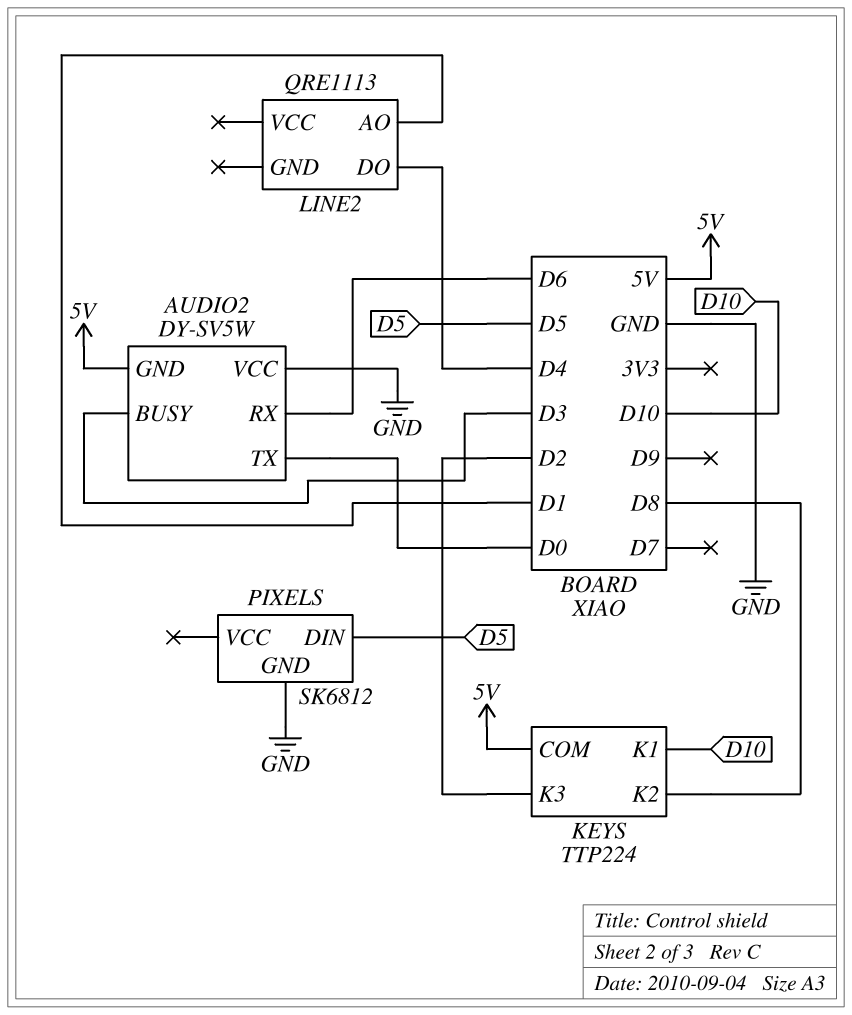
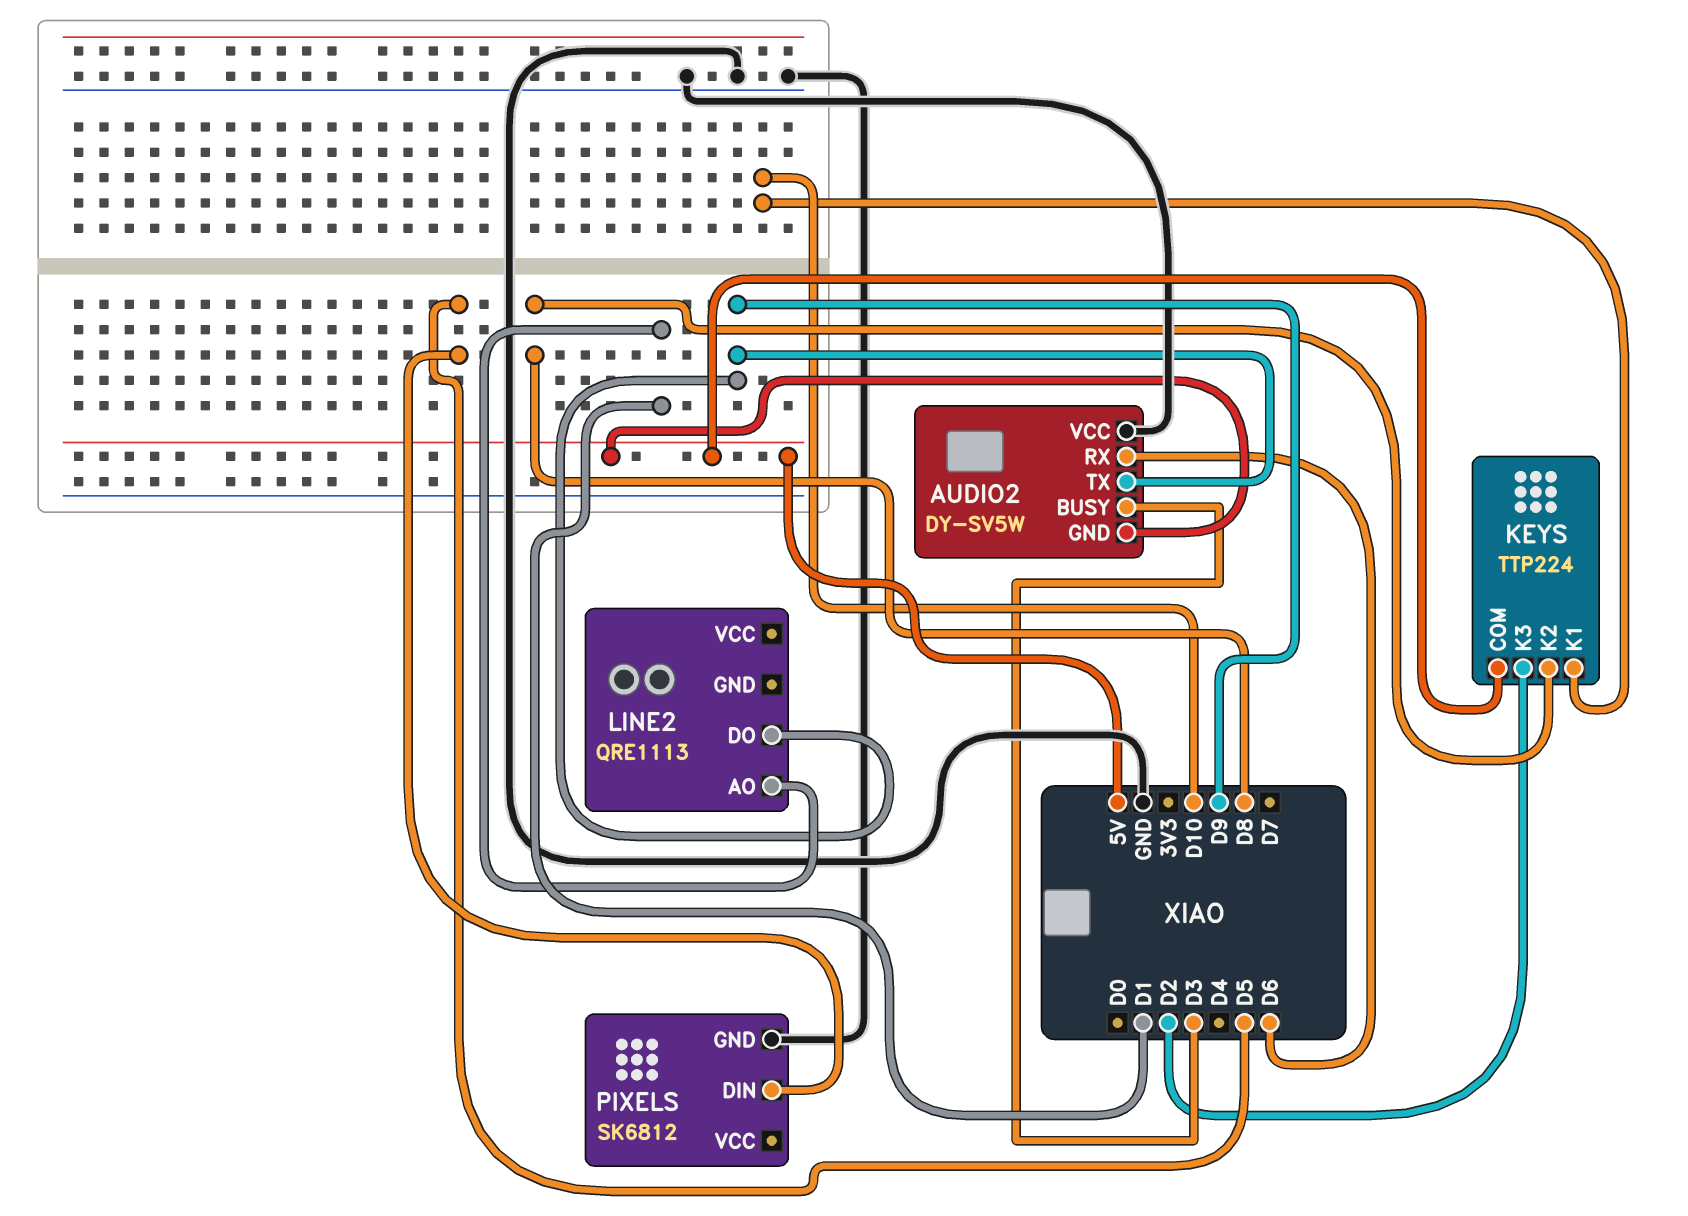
AUDIO2 pin TX: D0 -> D9
LINE2 pin DO: D4 -> D9

